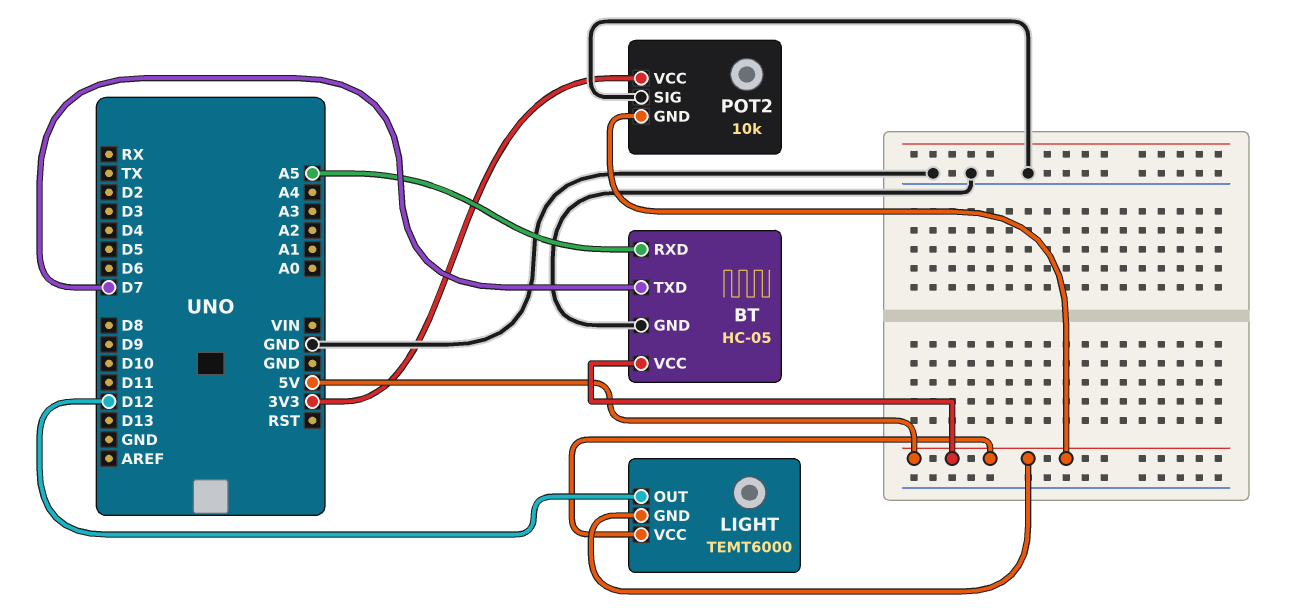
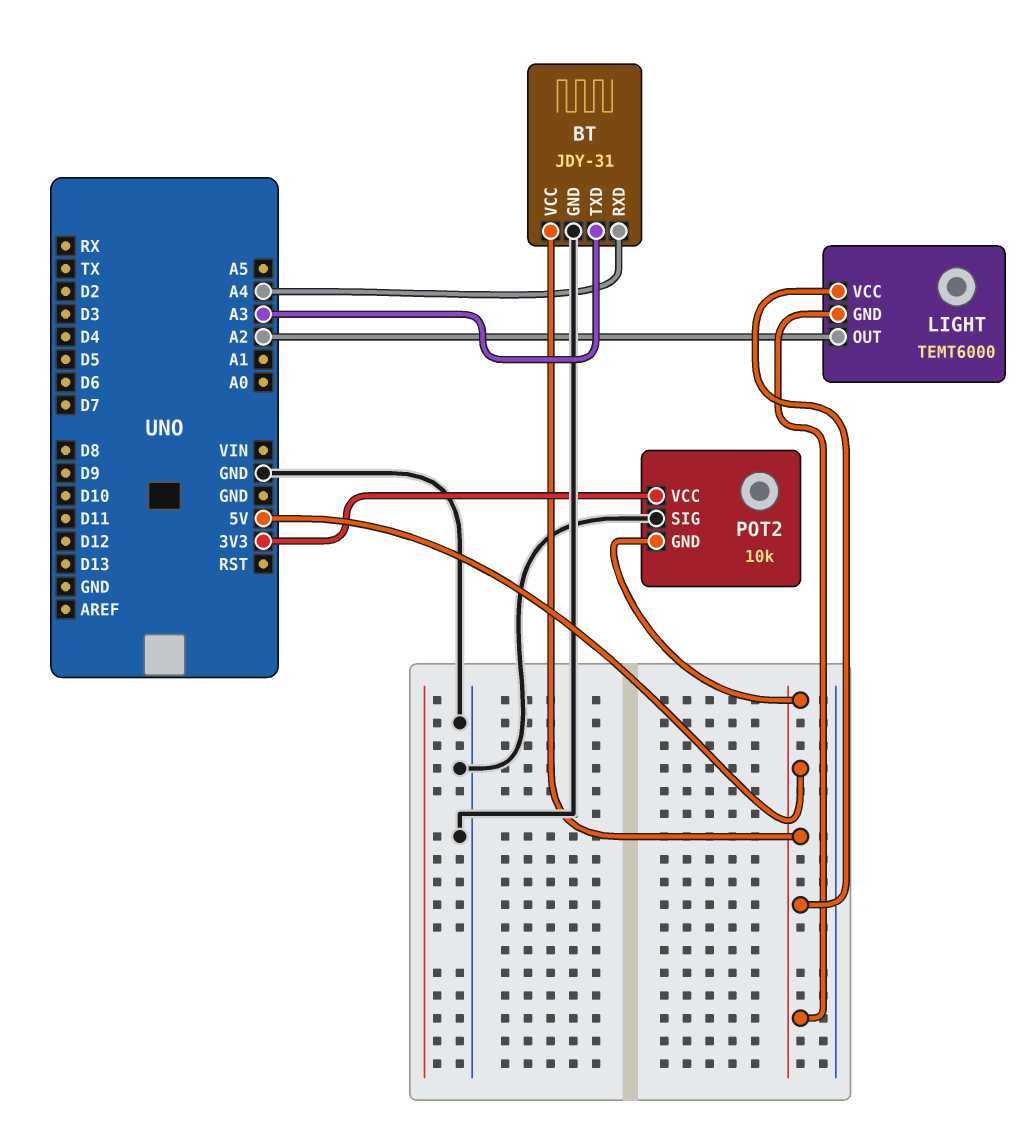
BT: HC-05 -> JDY-31
BT pin RXD: A5 -> A4
BT pin TXD: D7 -> A3
LIGHT pin OUT: D12 -> A2

